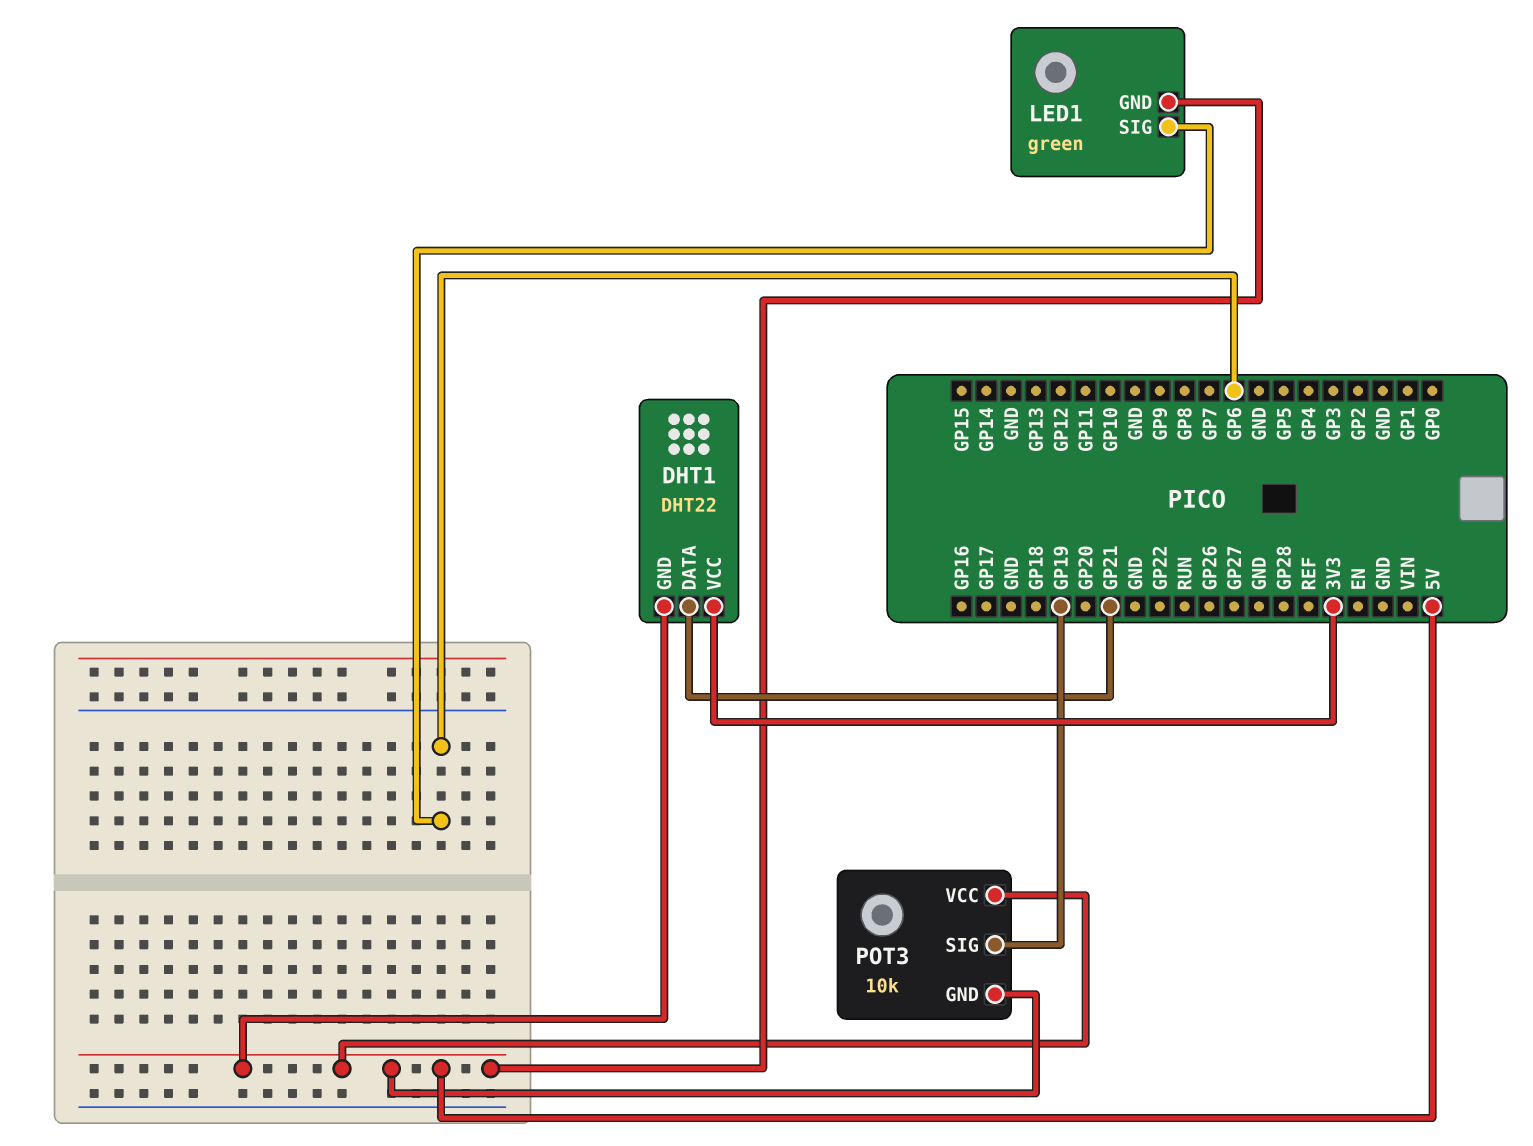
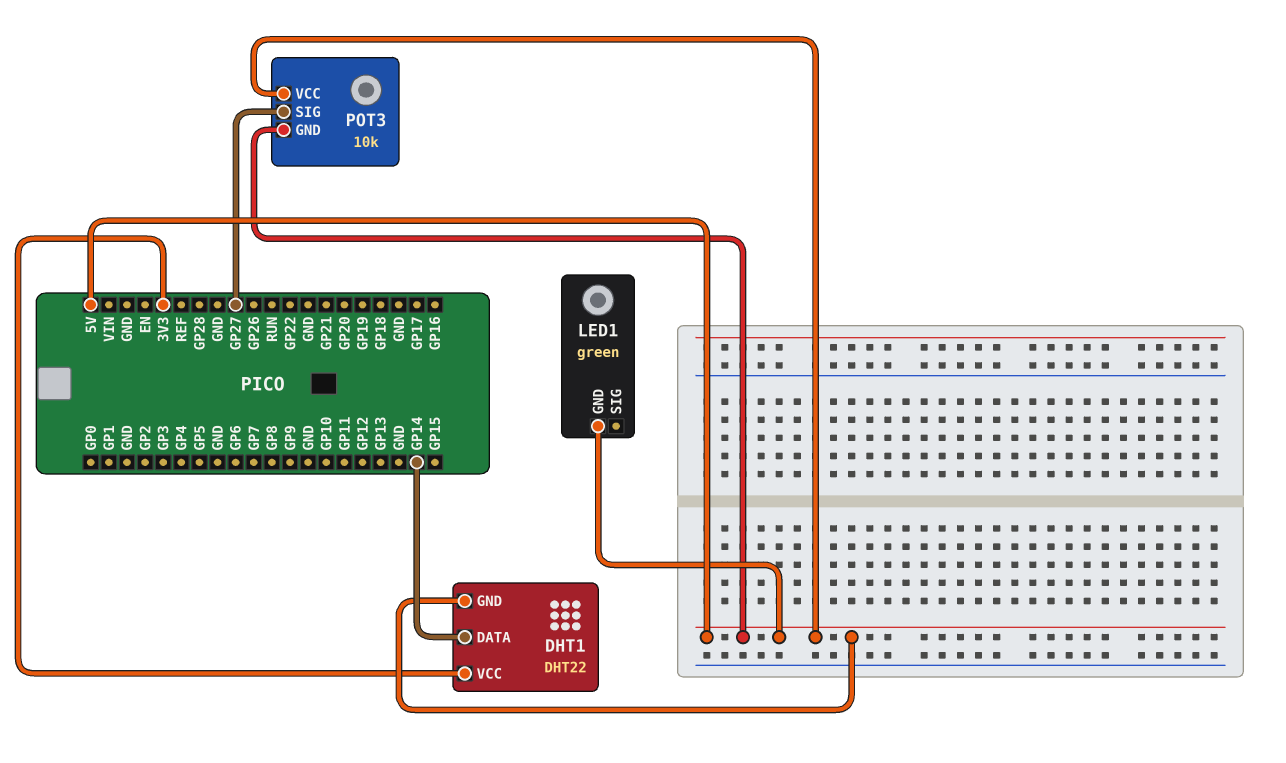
DHT1 pin DATA: GP21 -> GP14
LED1 pin SIG: GP6 -> none
POT3 pin SIG: GP19 -> GP27

